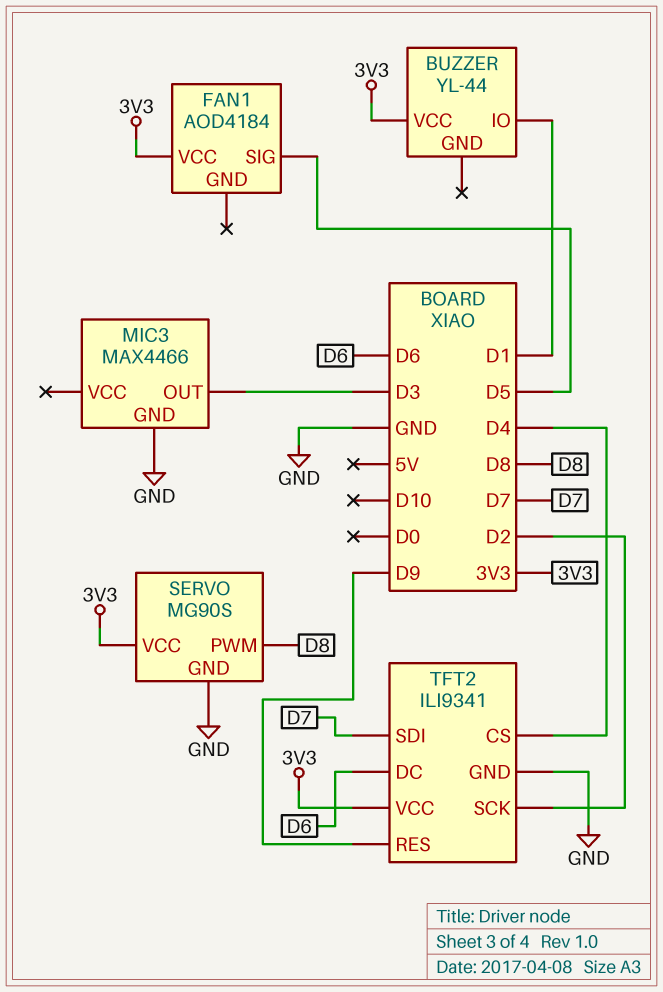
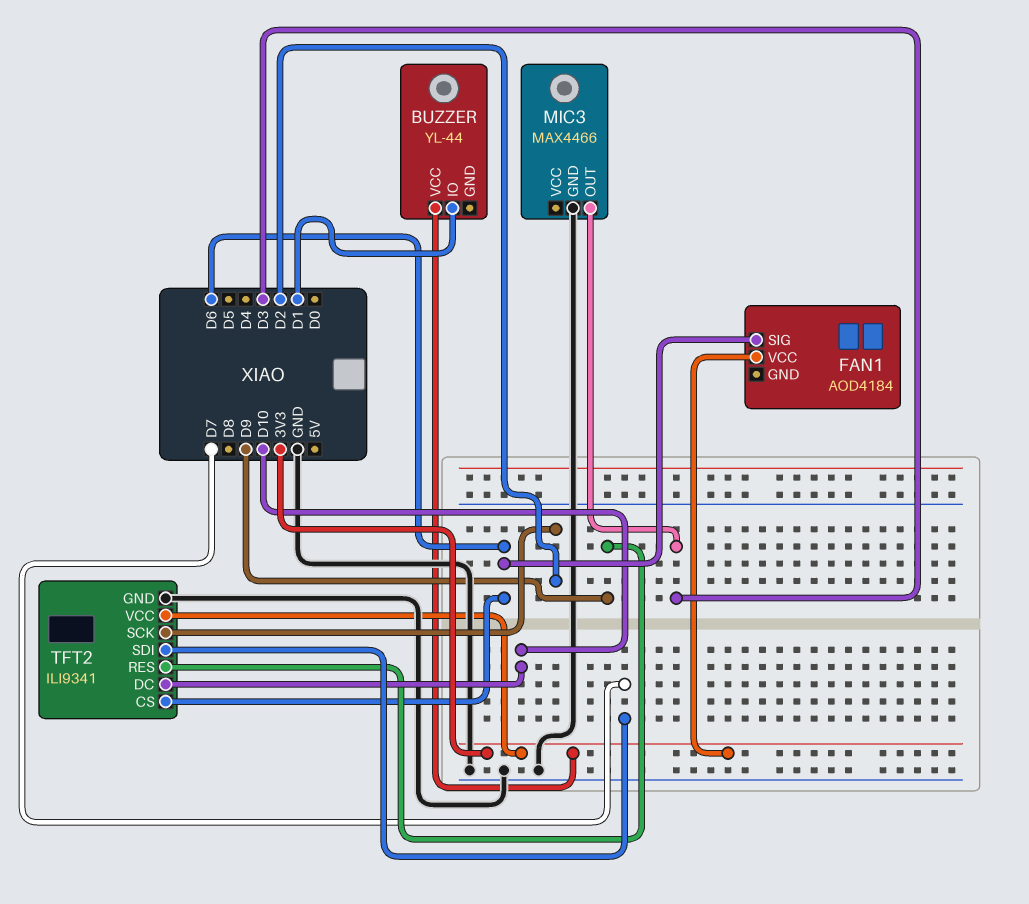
FAN1 pin SIG: D5 -> D6
SERVO: MG90S -> none
SERVO pin GND: GND -> none
SERVO pin PWM: D8 -> none
SERVO pin VCC: 3V3 -> none
TFT2 pin CS: D4 -> D6
TFT2 pin DC: D6 -> D10

